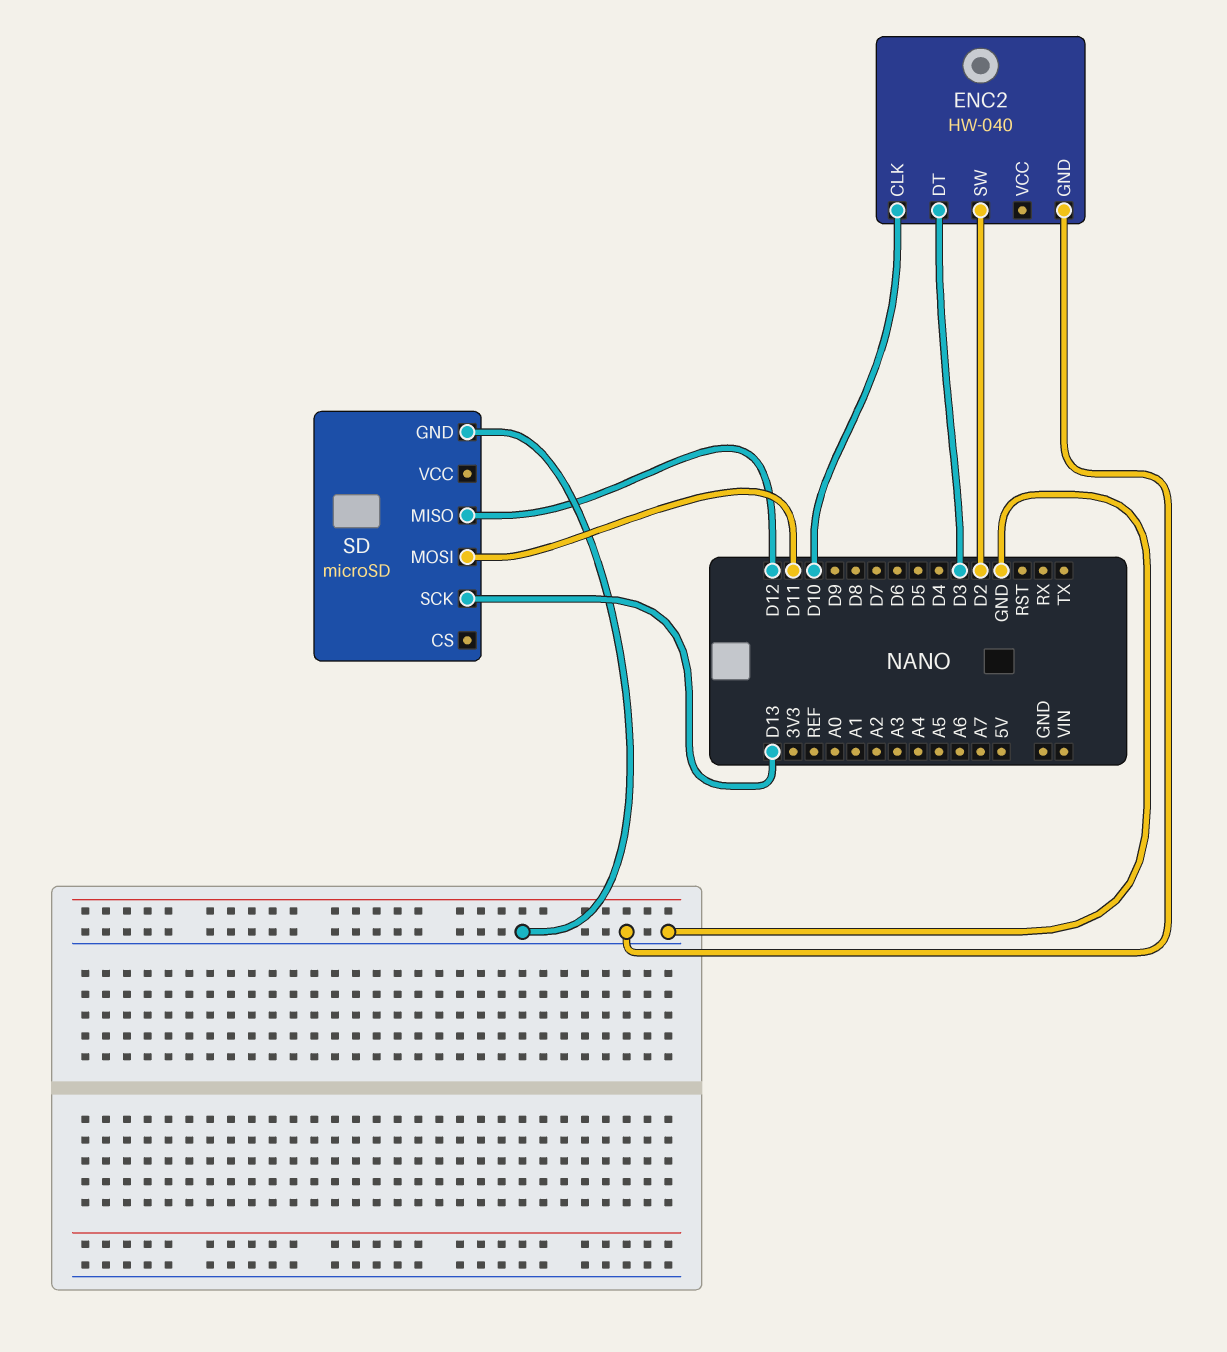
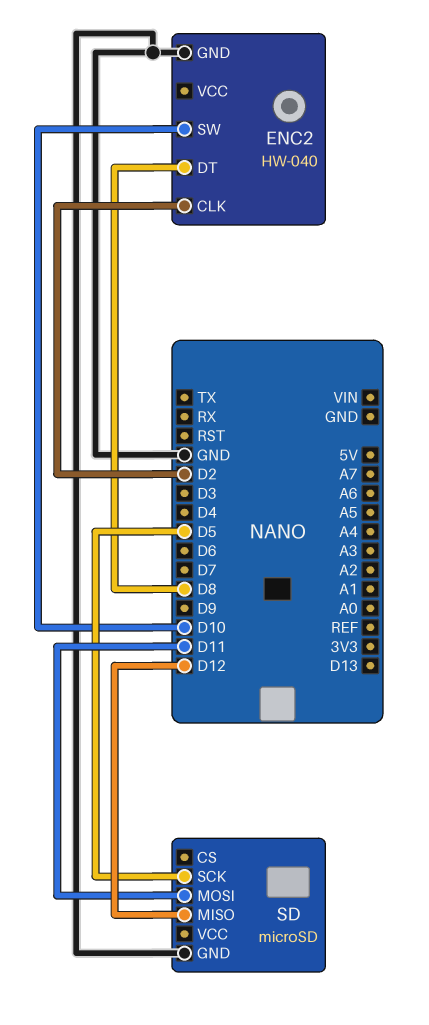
ENC2 pin CLK: D10 -> D2
ENC2 pin DT: D3 -> D8
ENC2 pin SW: D2 -> D10
SD pin SCK: D13 -> D5

